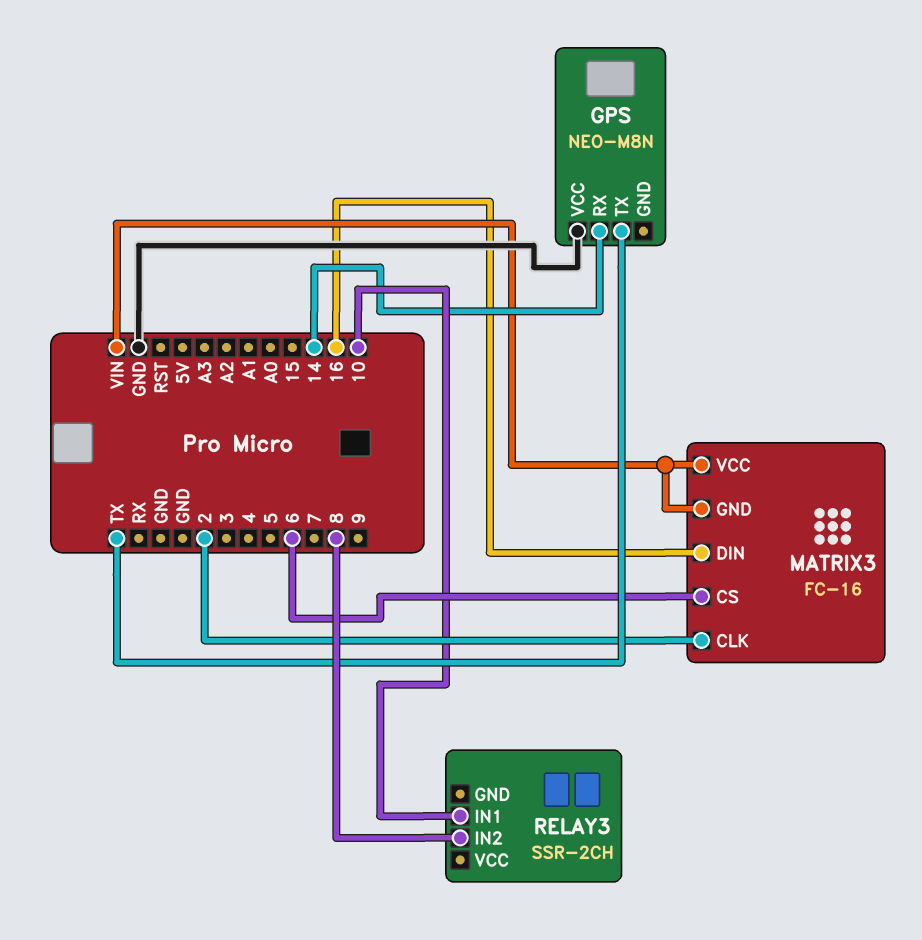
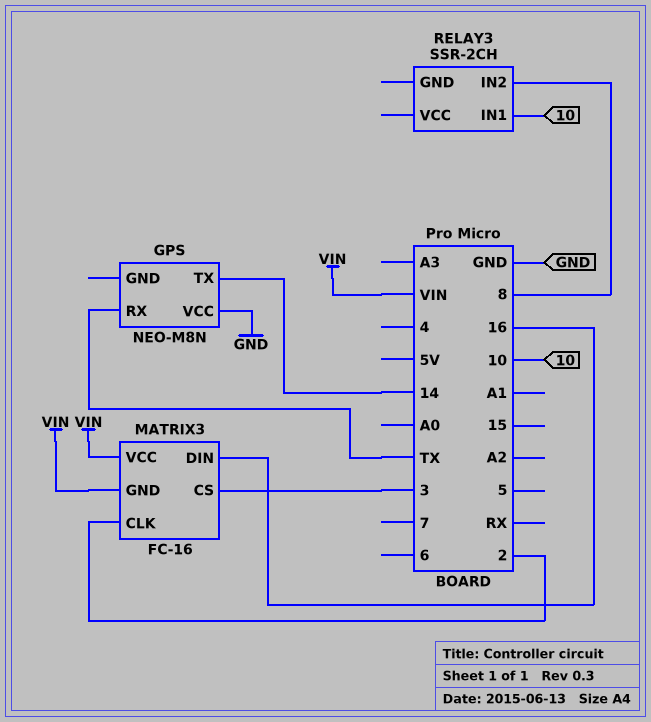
GPS pin RX: 14 -> TX
GPS pin TX: TX -> 14
MATRIX3 pin CS: 6 -> 3

